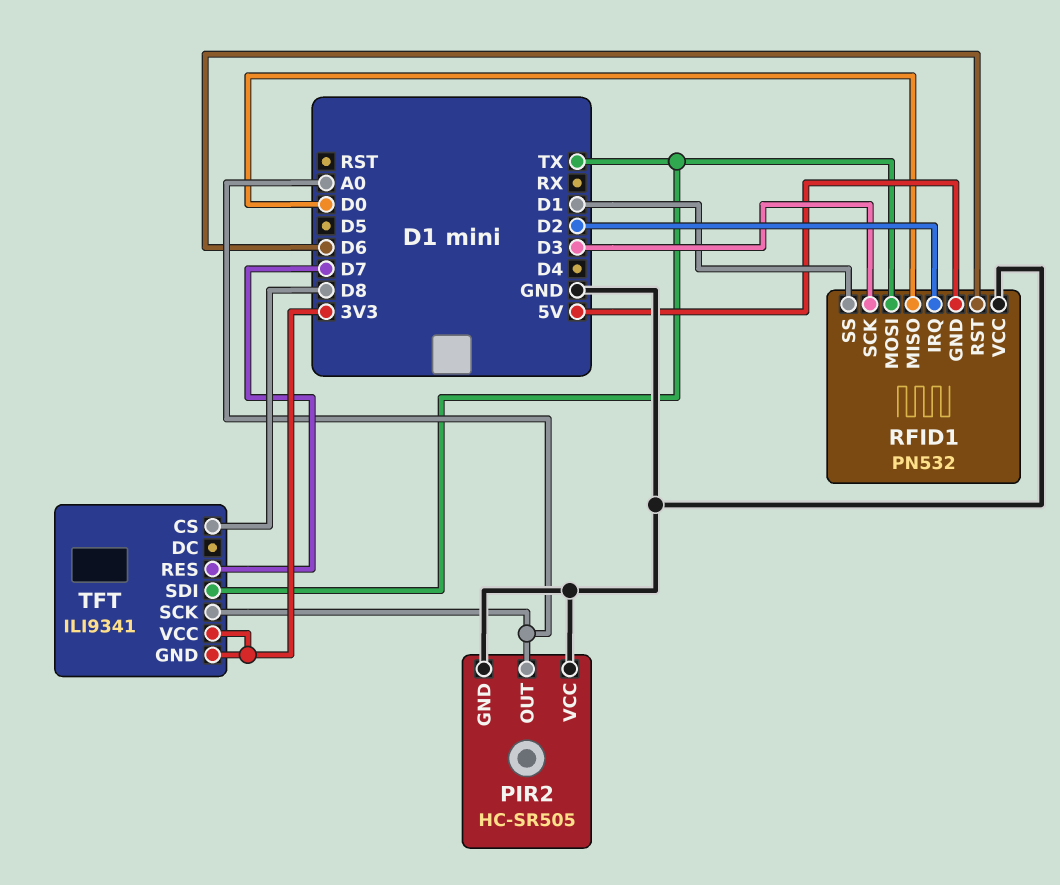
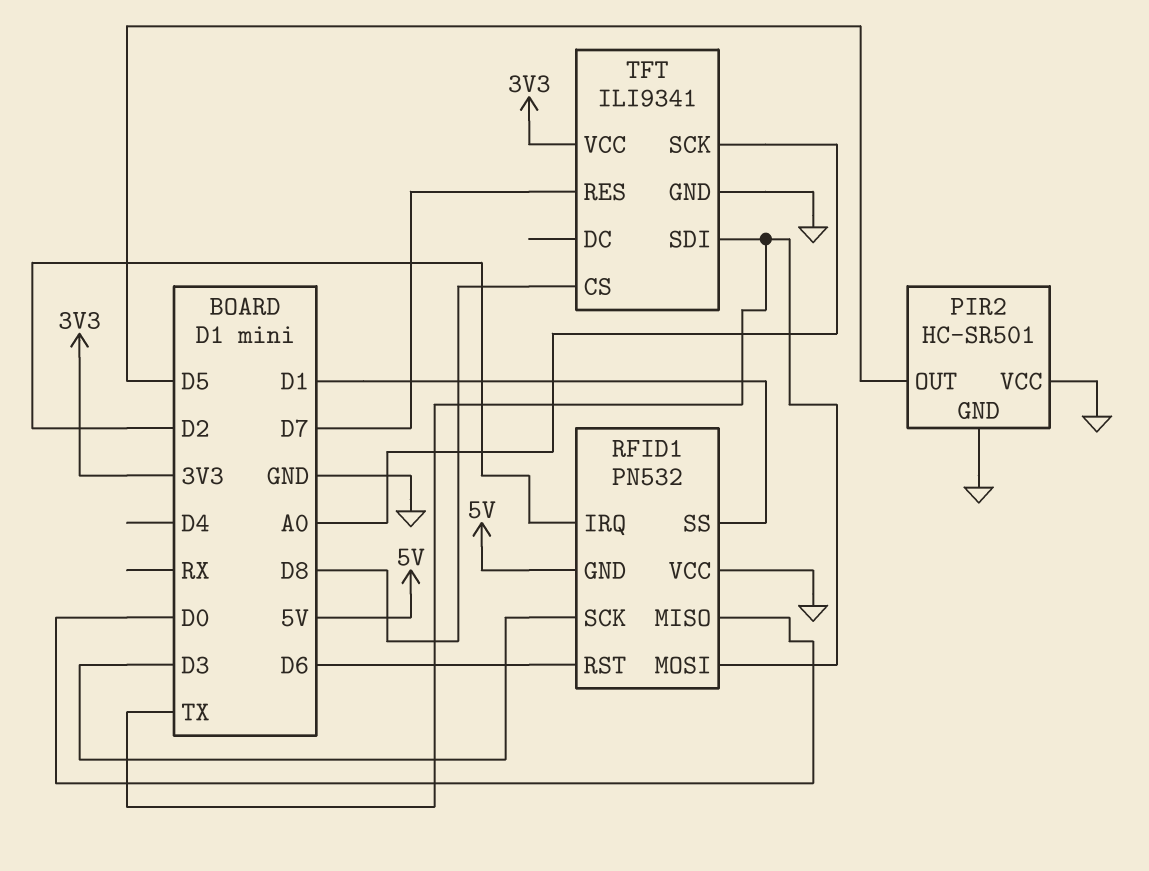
PIR2: HC-SR505 -> HC-SR501
PIR2 pin OUT: A0 -> D5
TFT pin GND: 3V3 -> GND

